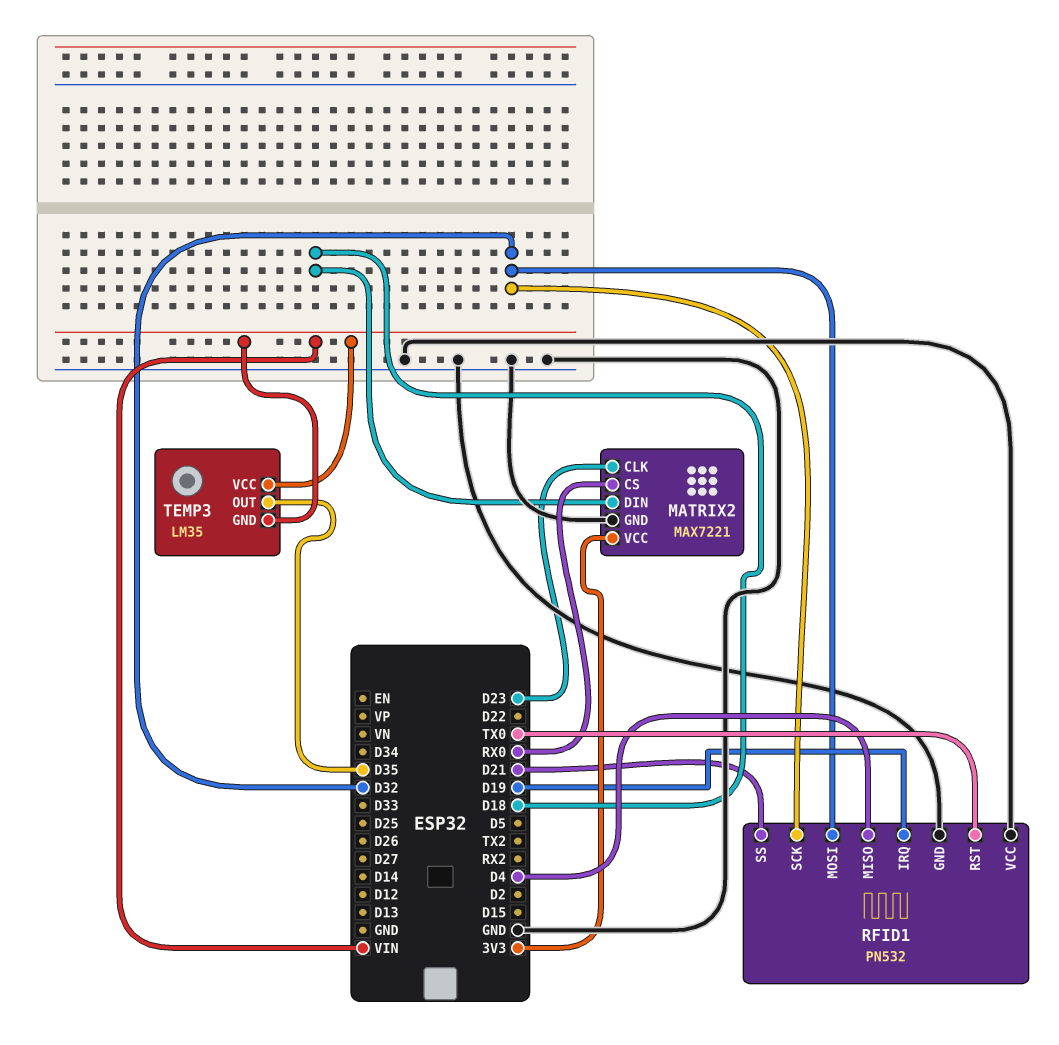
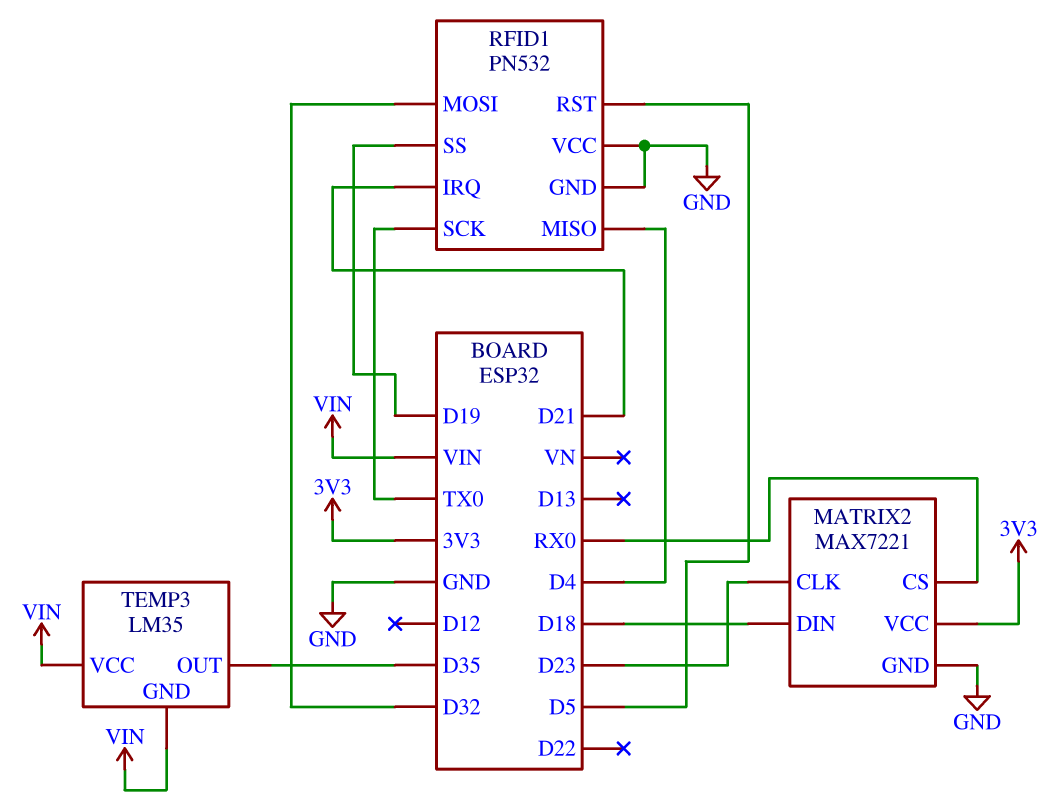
RFID1 pin IRQ: D19 -> D21
RFID1 pin RST: TX0 -> D5
RFID1 pin SCK: D32 -> TX0
RFID1 pin SS: D21 -> D19

